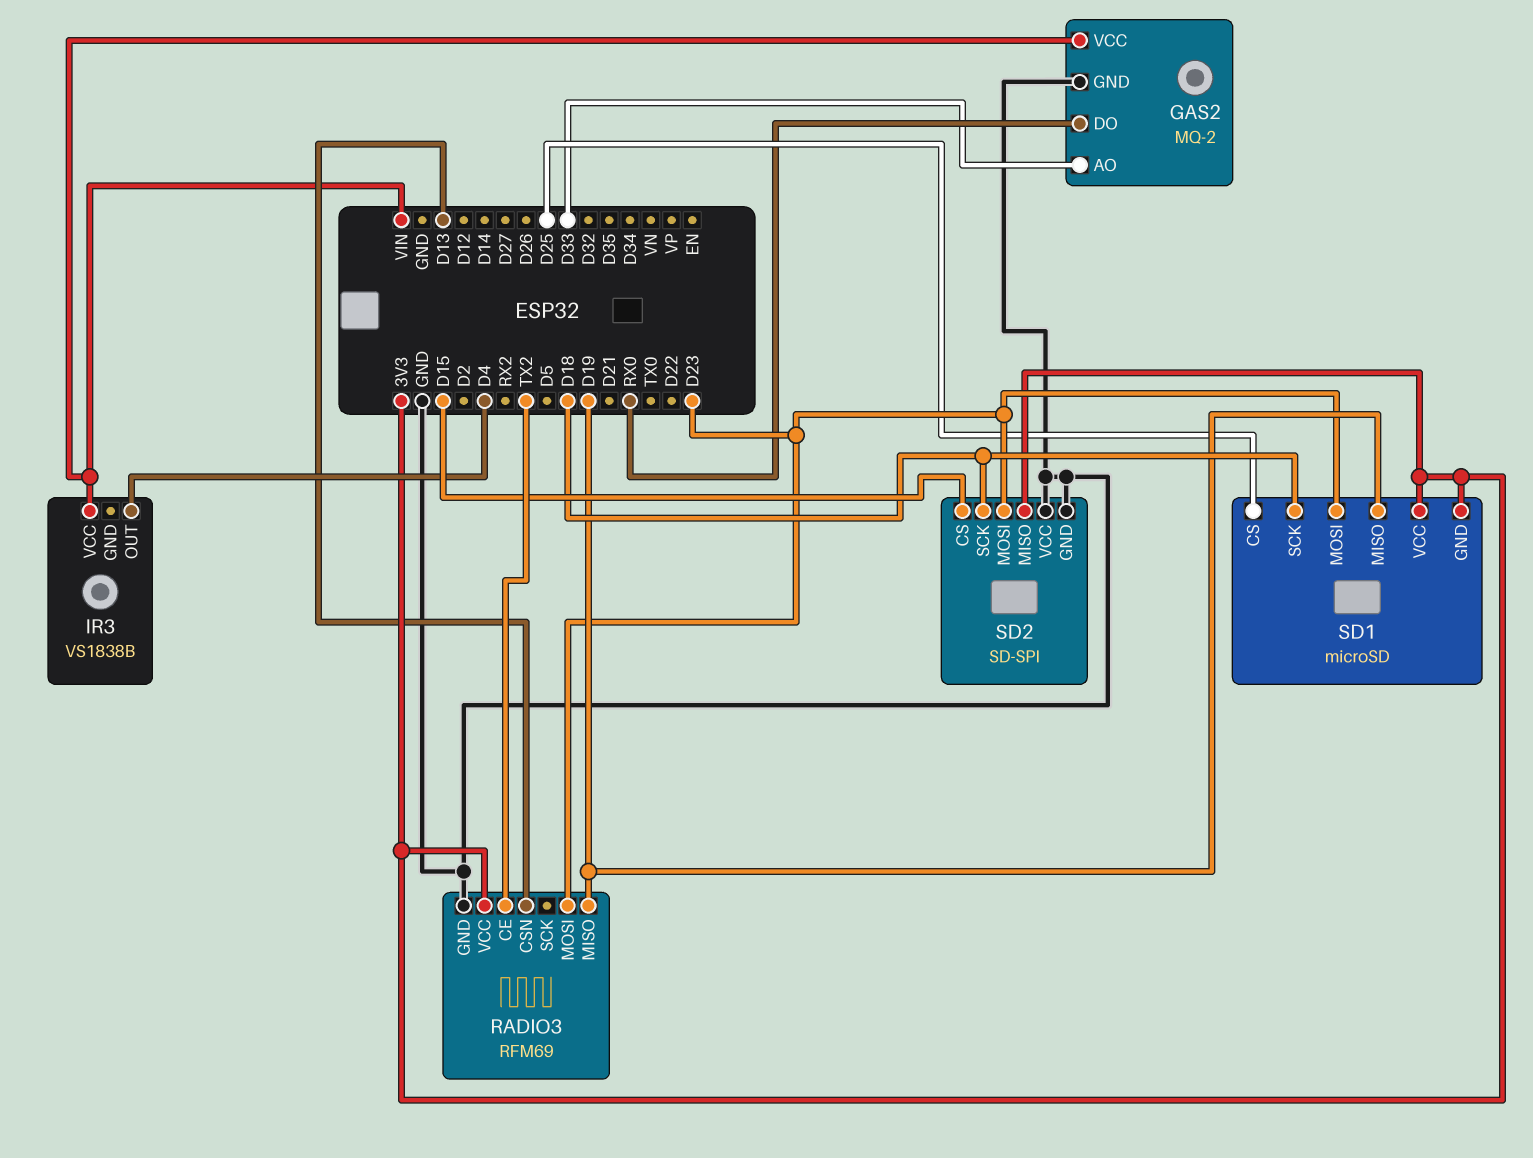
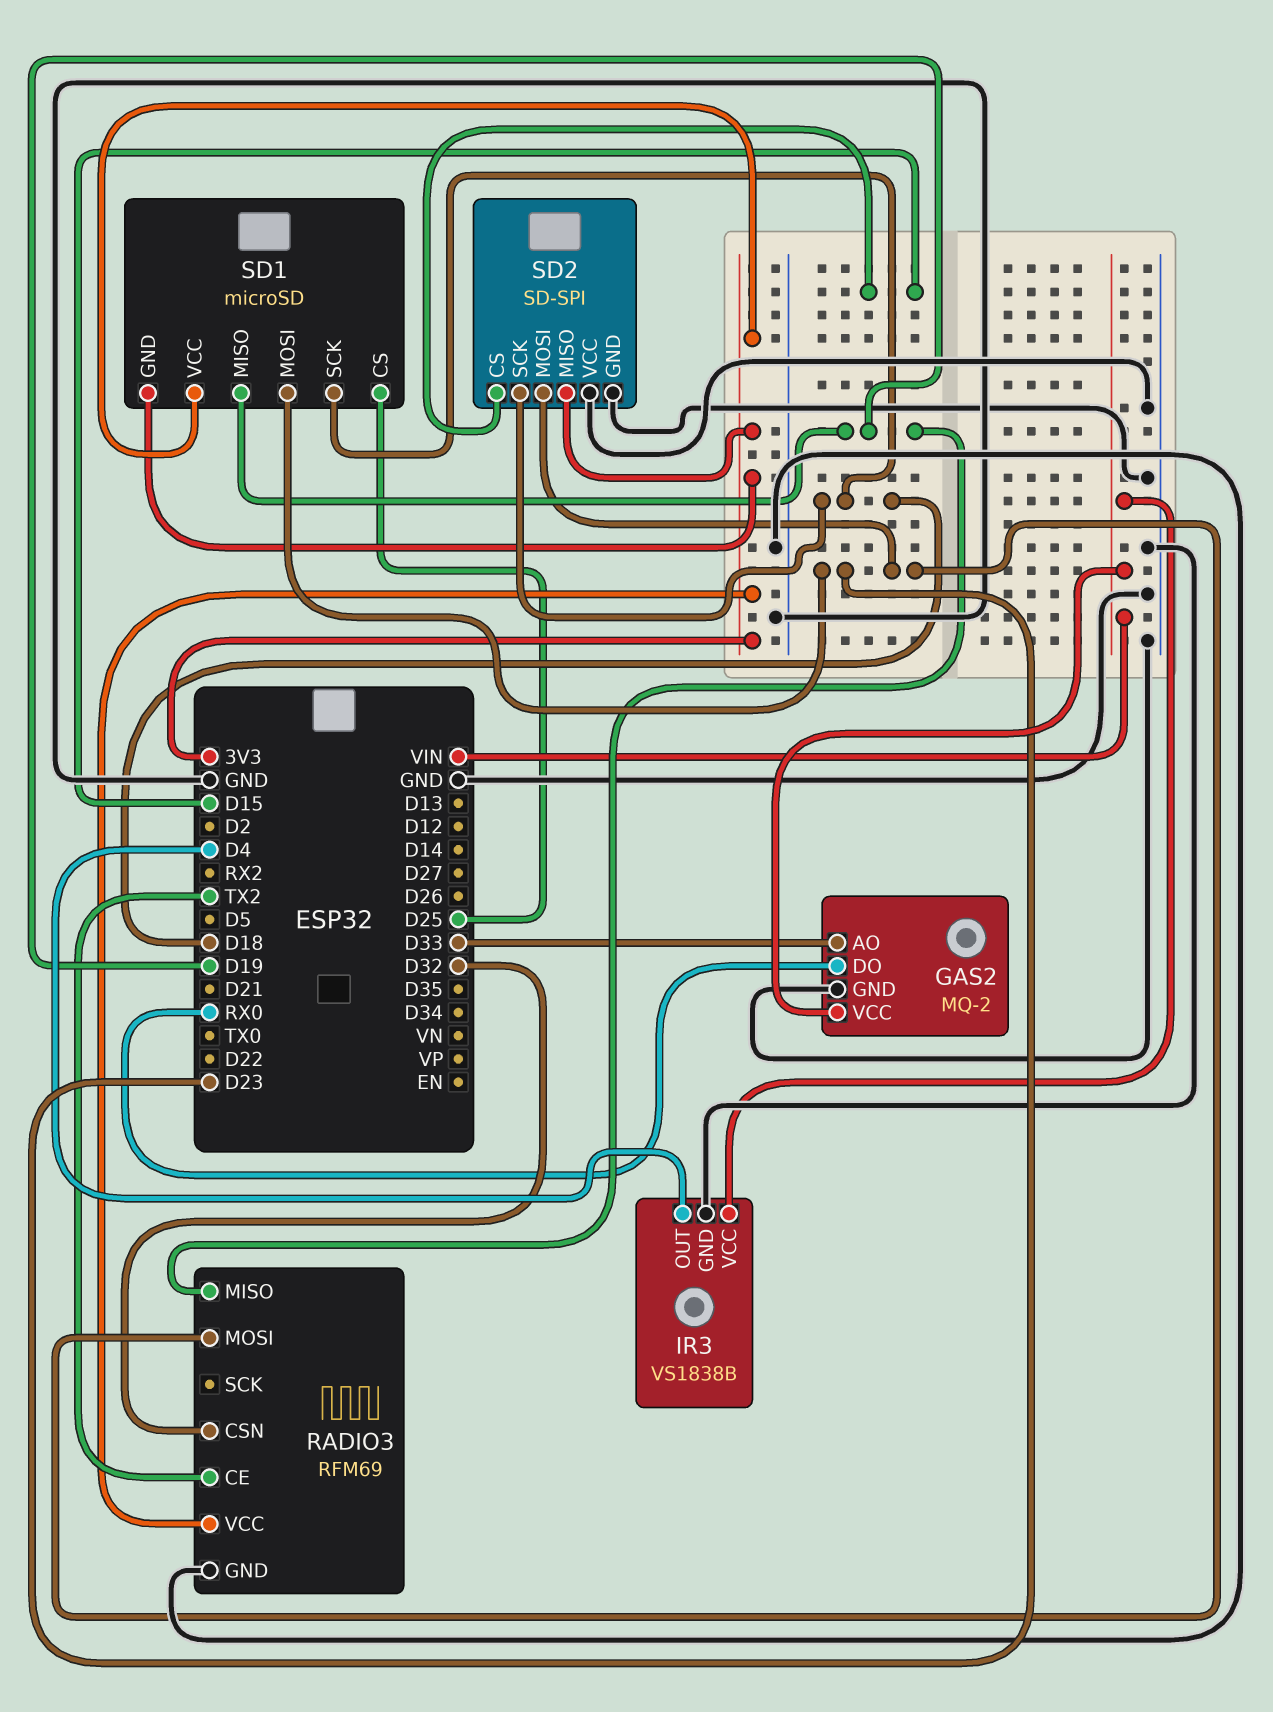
IR3 pin GND: none -> GND
RADIO3 pin CSN: D13 -> D32

